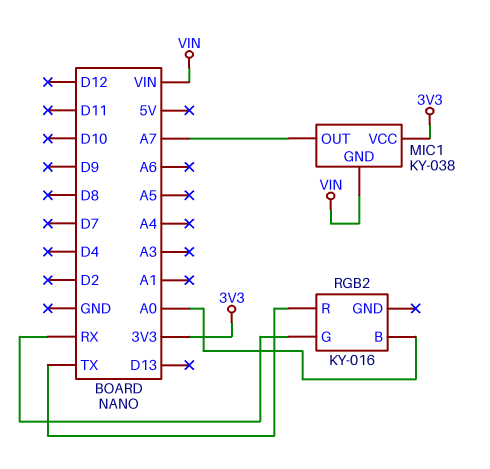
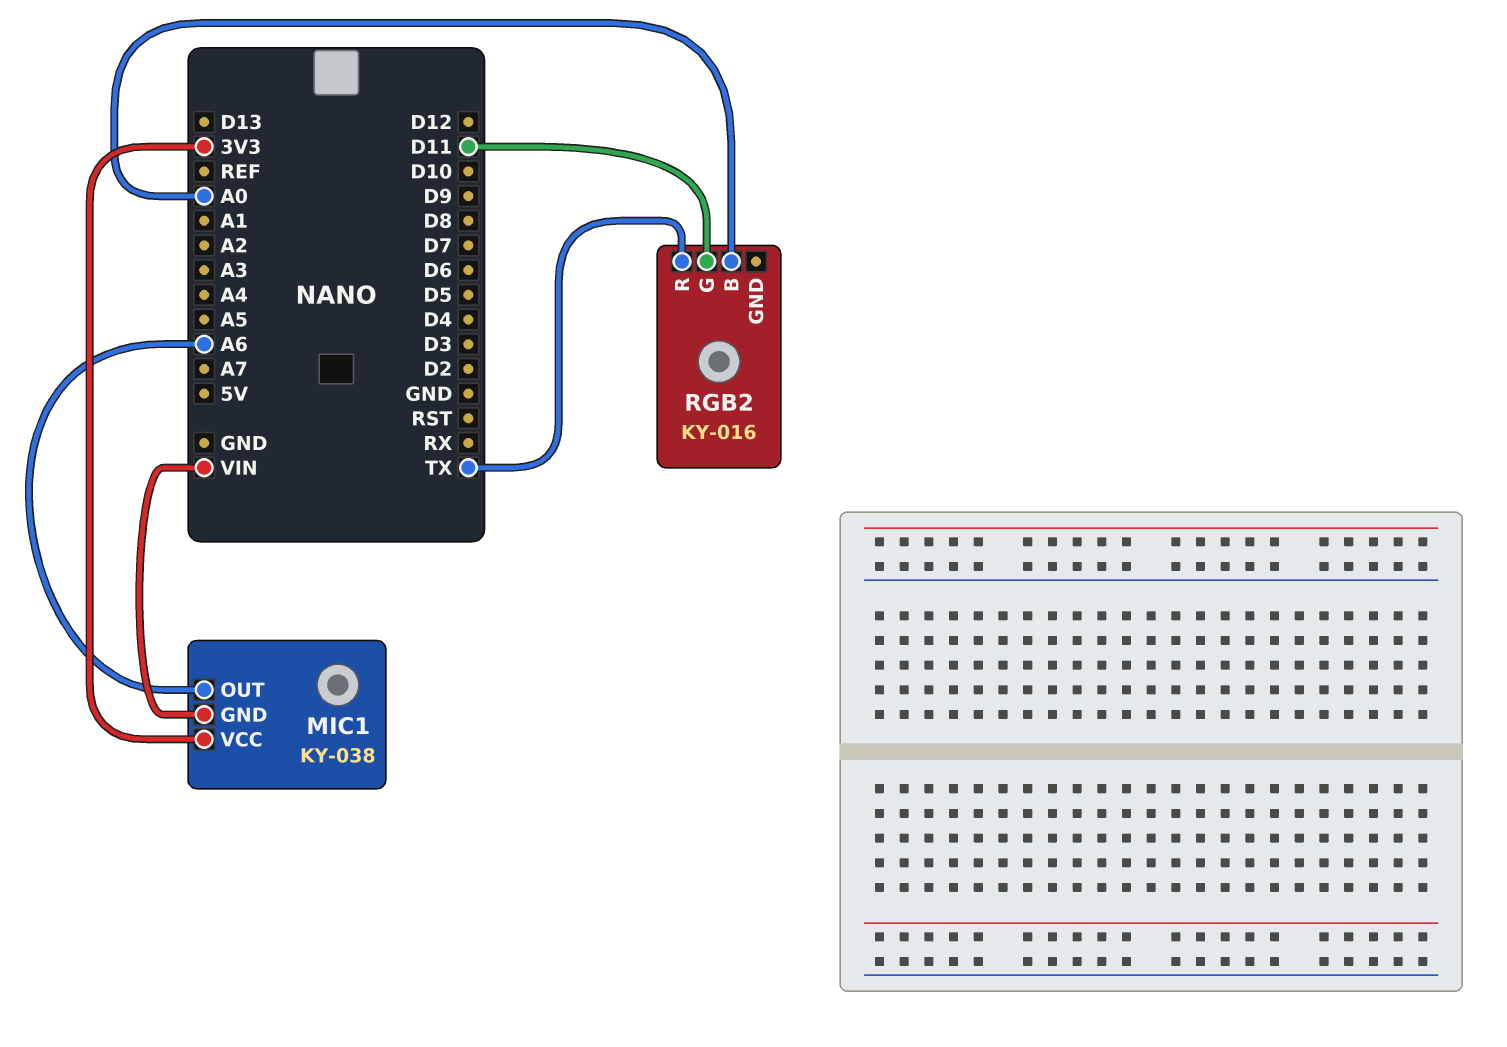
MIC1 pin OUT: A7 -> A6
RGB2 pin G: RX -> D11

